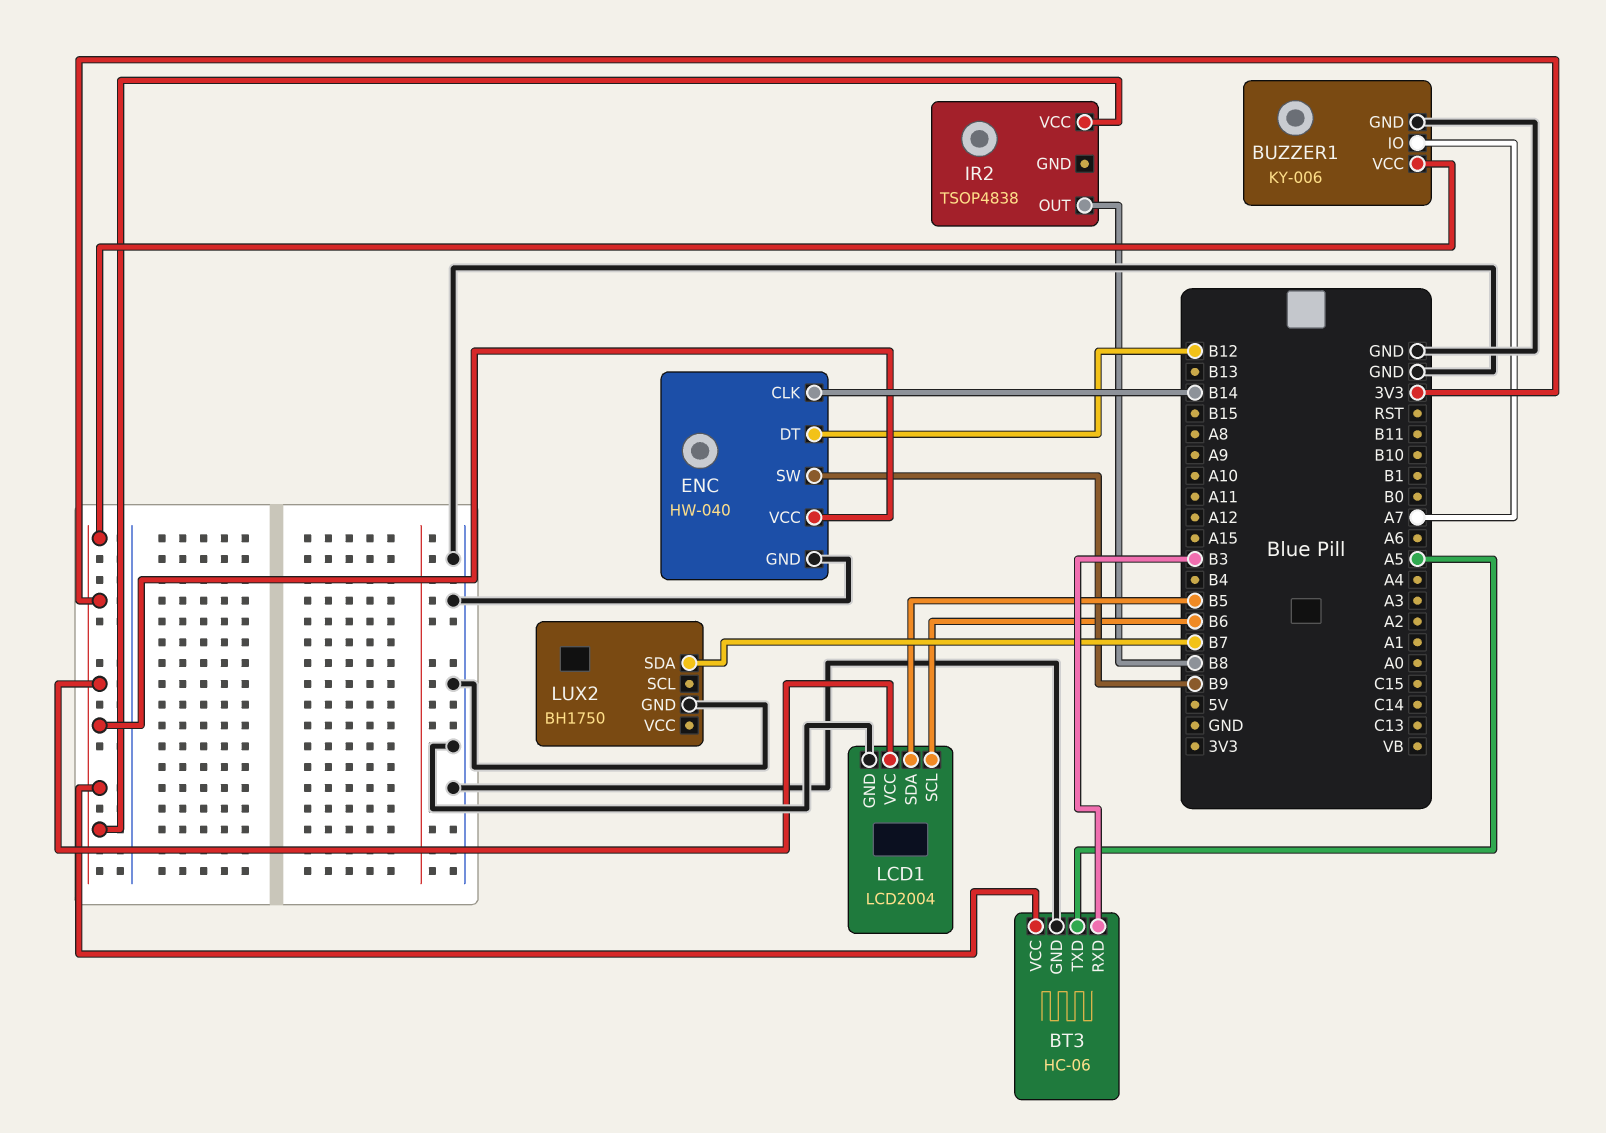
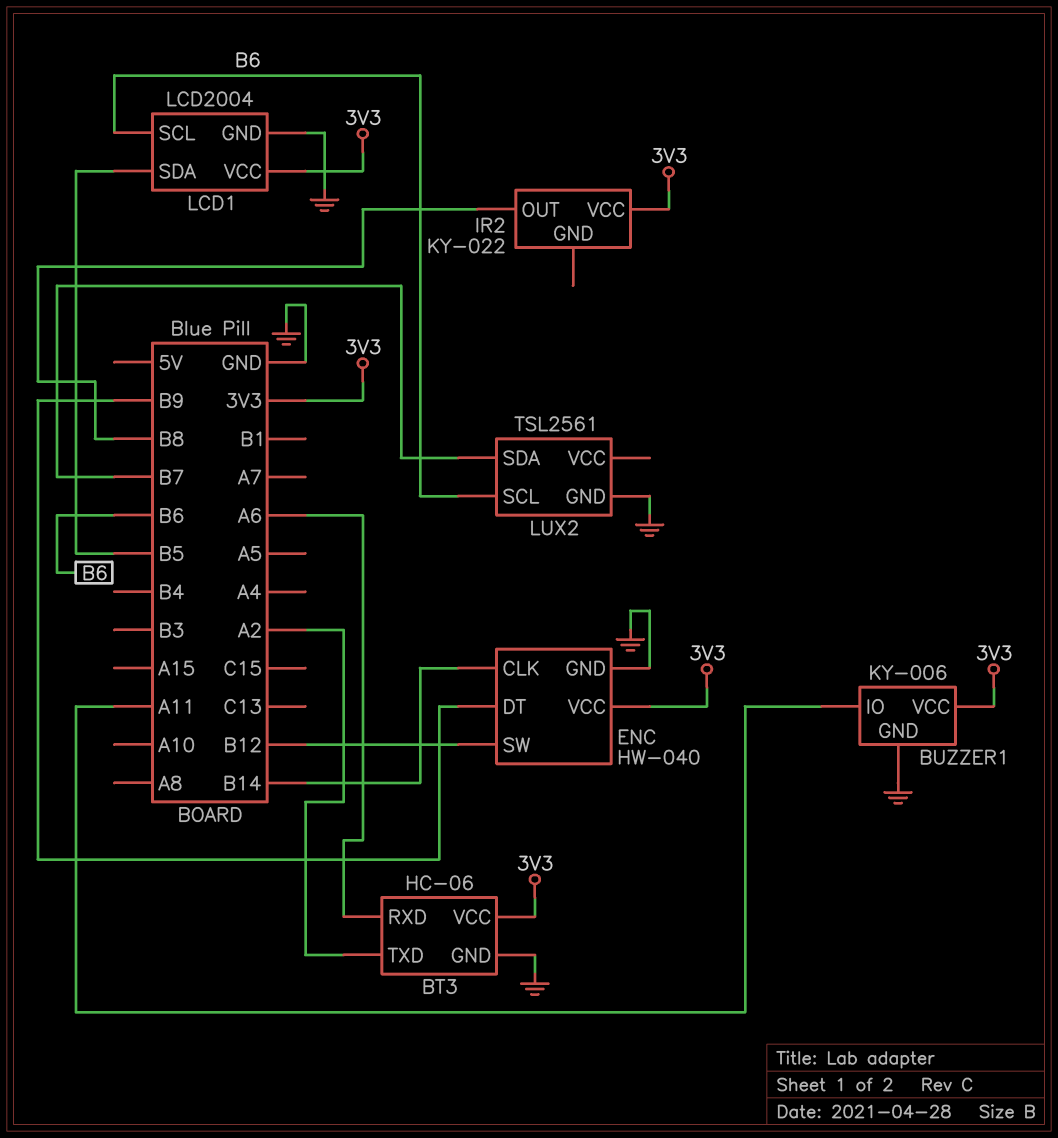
BT3 pin RXD: B3 -> A6
BT3 pin TXD: A5 -> A2
BUZZER1 pin IO: A7 -> A11
ENC pin DT: B12 -> B9
ENC pin SW: B9 -> B12
IR2: TSOP4838 -> KY-022
LUX2: BH1750 -> TSL2561
LUX2 pin SCL: none -> B6

